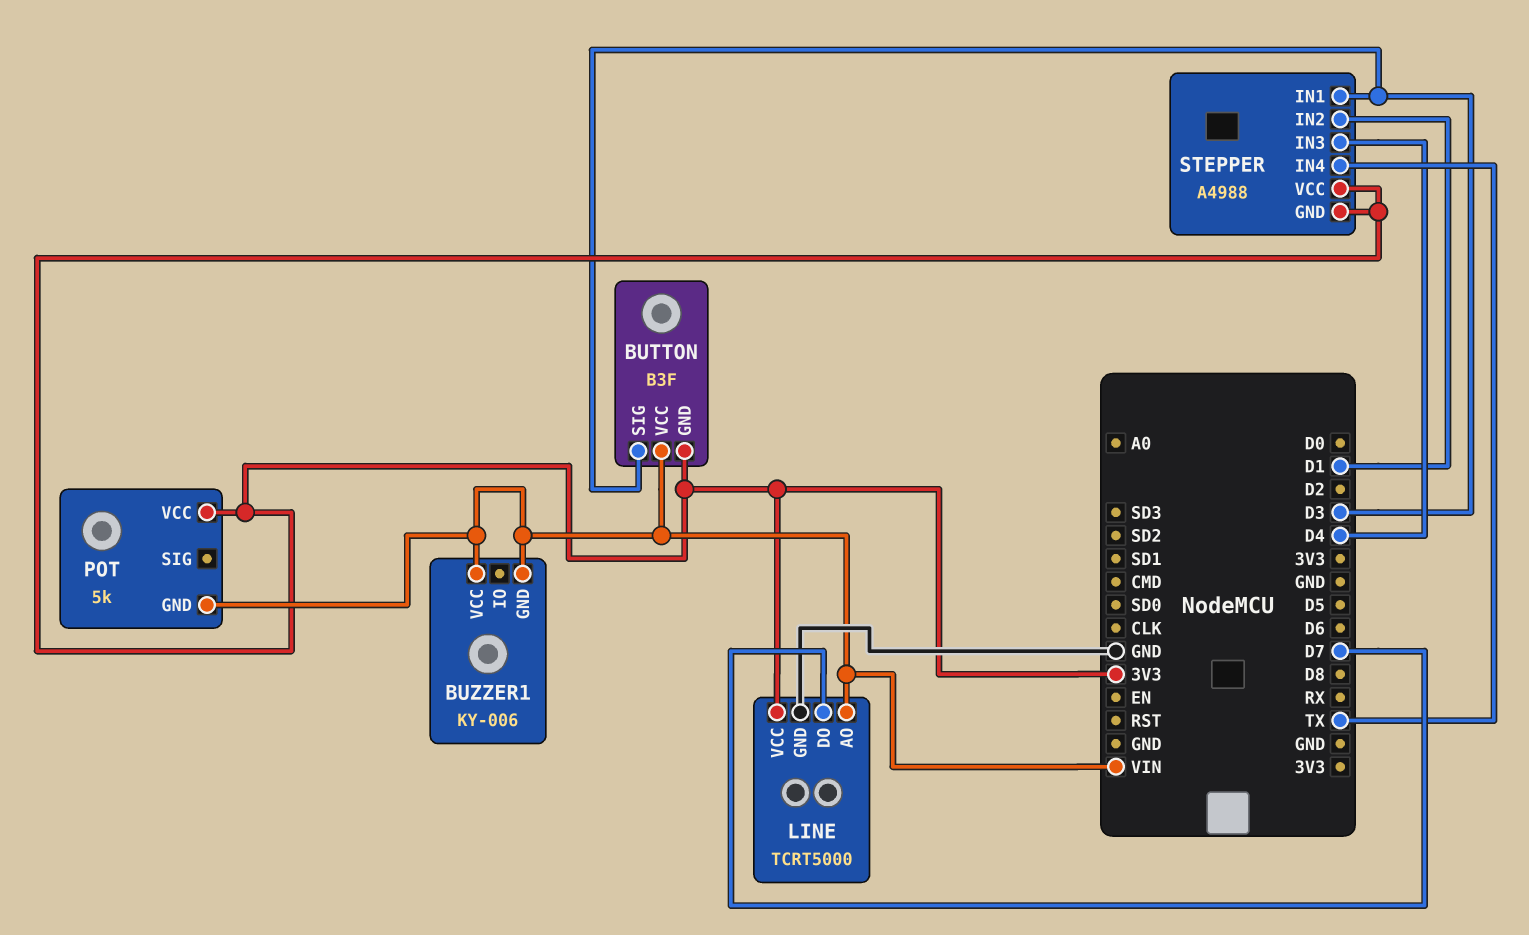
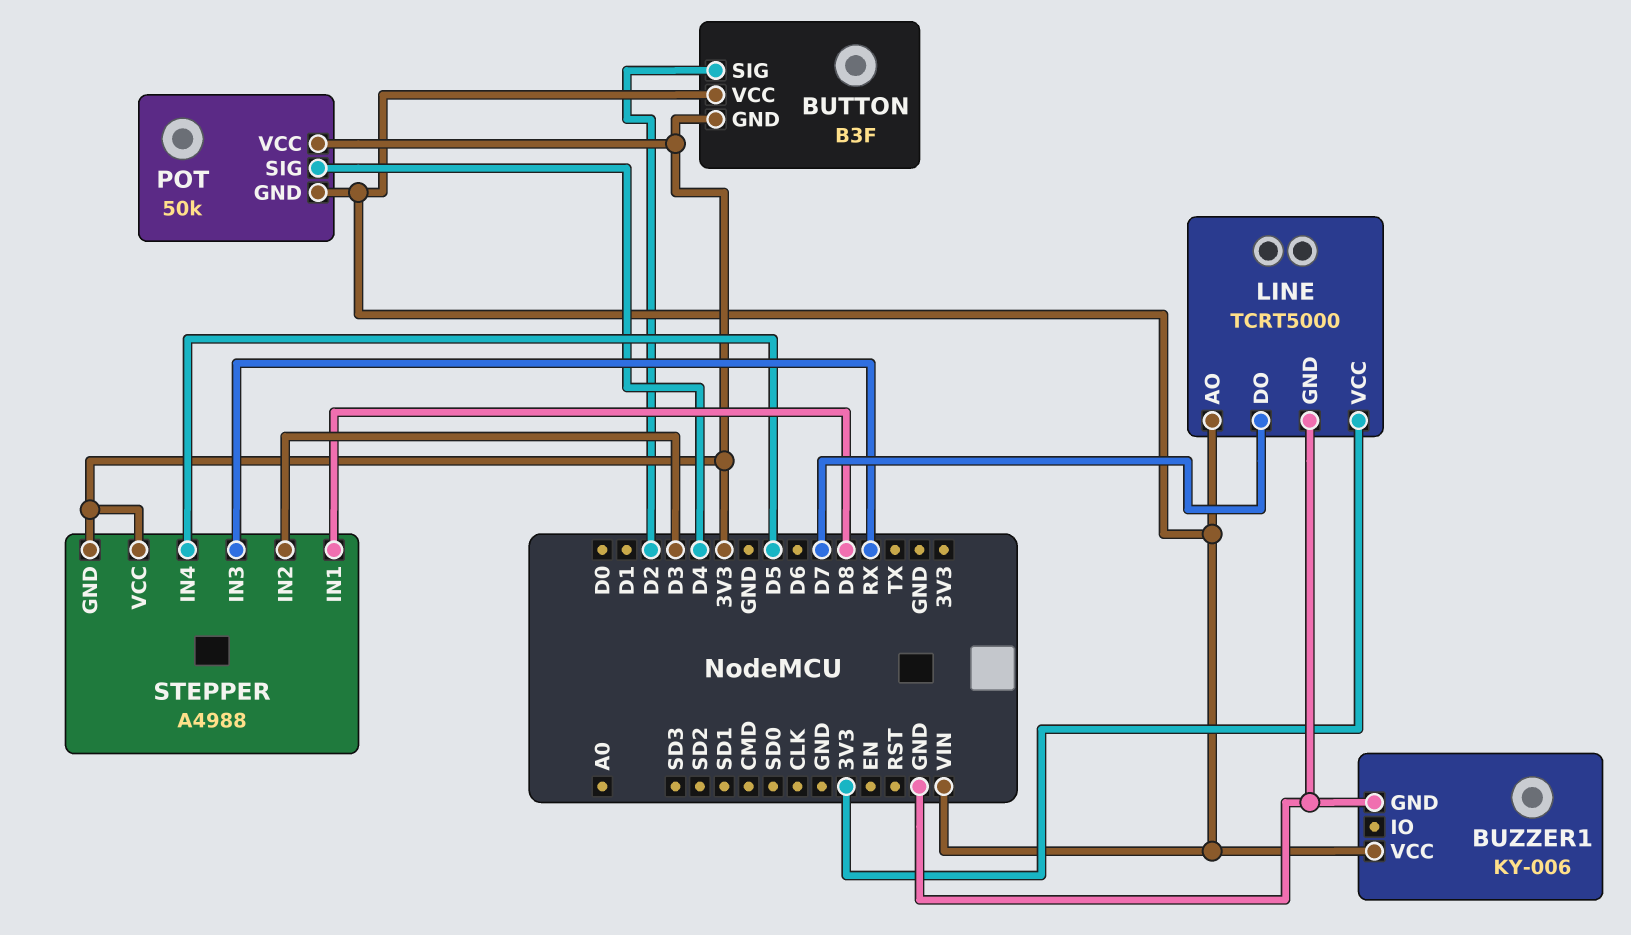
BUTTON pin SIG: D3 -> D2
BUZZER1 pin GND: VIN -> GND
POT: 5k -> 50k
POT pin SIG: none -> D4
STEPPER pin IN1: D3 -> D8
STEPPER pin IN2: D1 -> D3
STEPPER pin IN3: D4 -> RX
STEPPER pin IN4: TX -> D5

